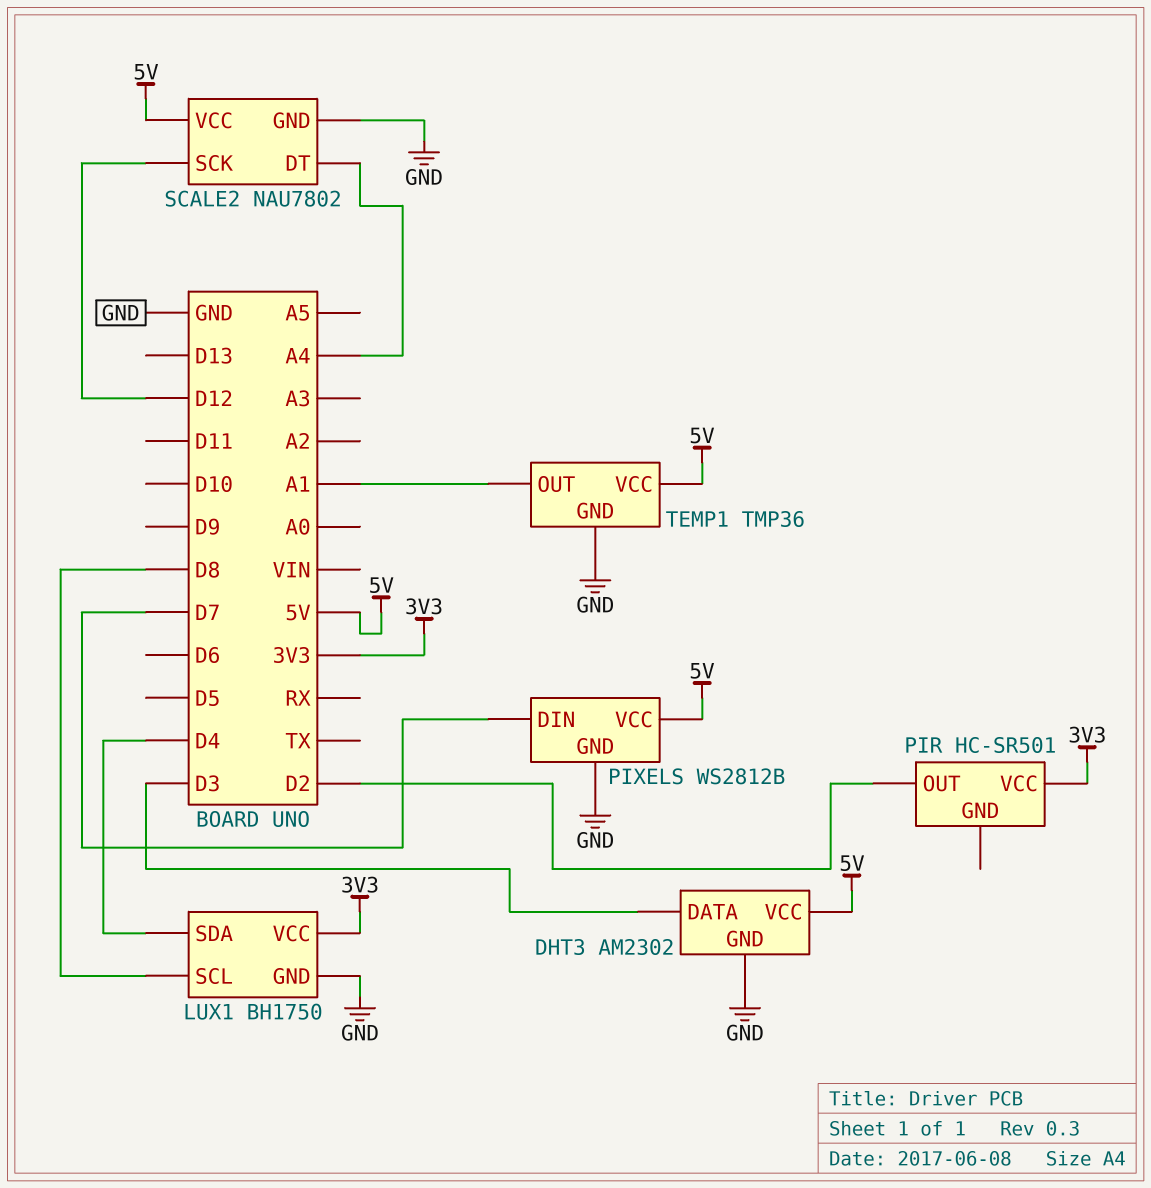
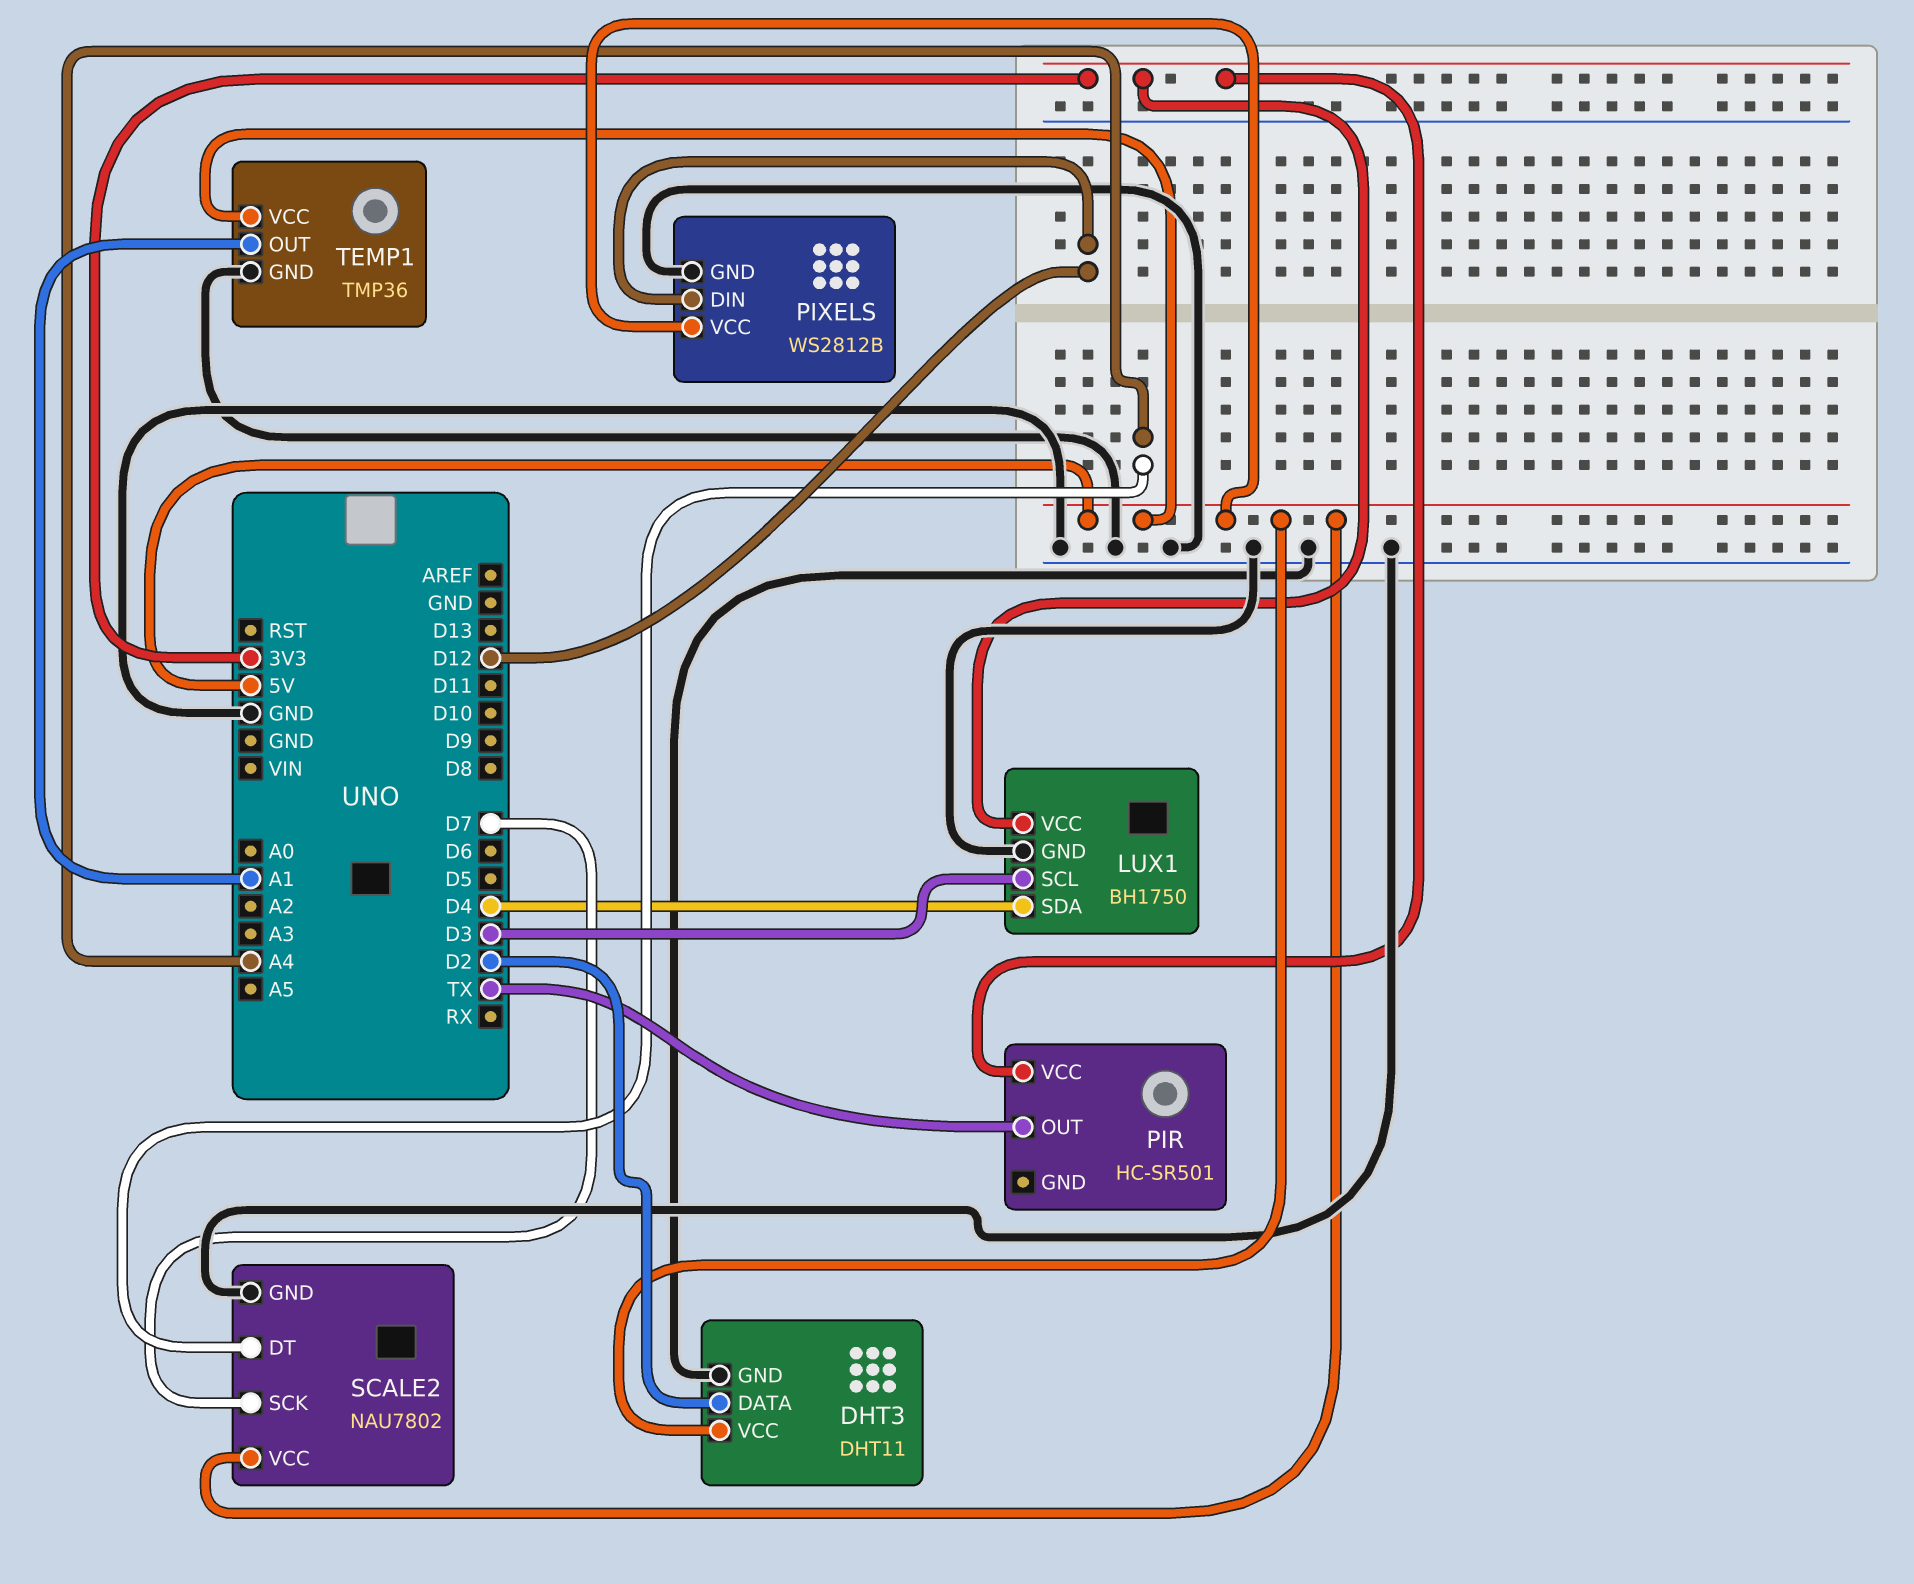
DHT3: AM2302 -> DHT11
DHT3 pin DATA: D3 -> D2
LUX1 pin SCL: D8 -> D3
PIR pin OUT: D2 -> TX
PIXELS pin DIN: D7 -> D12
SCALE2 pin SCK: D12 -> D7

